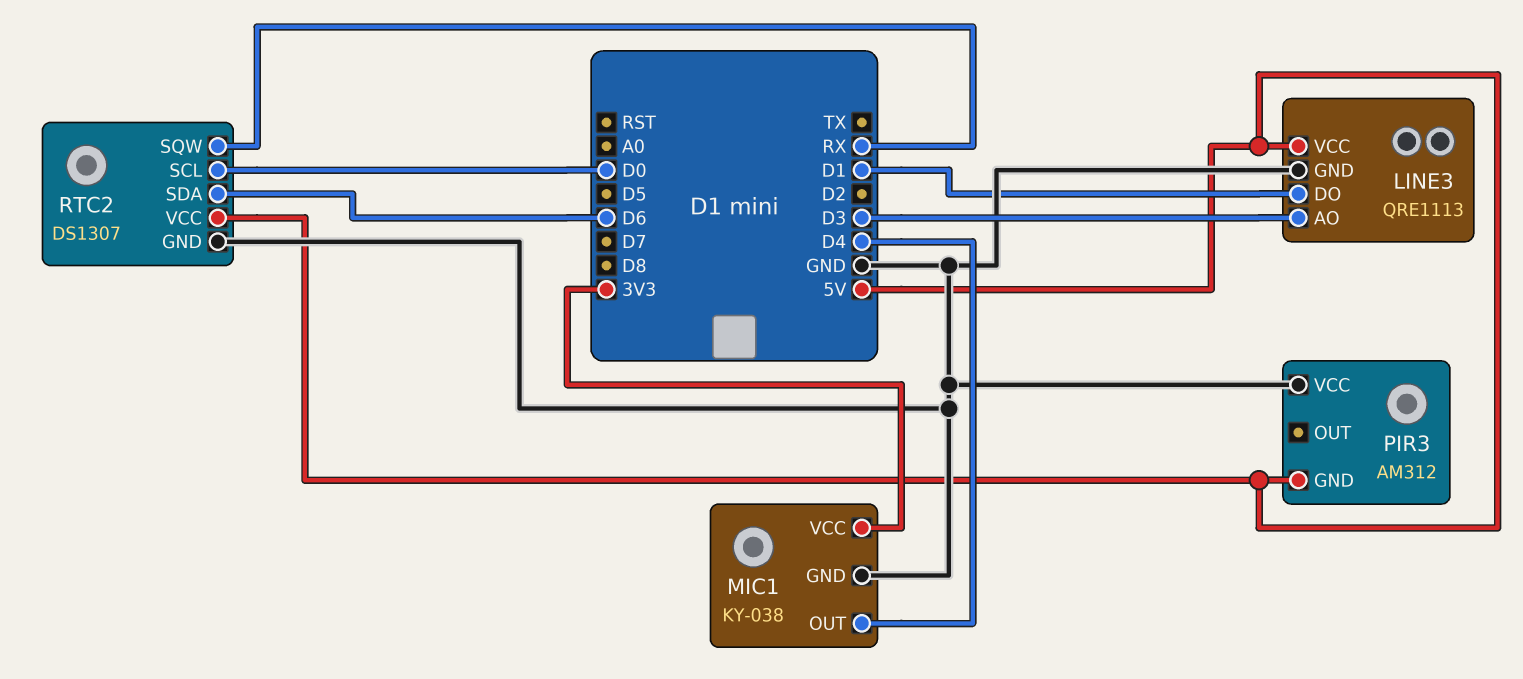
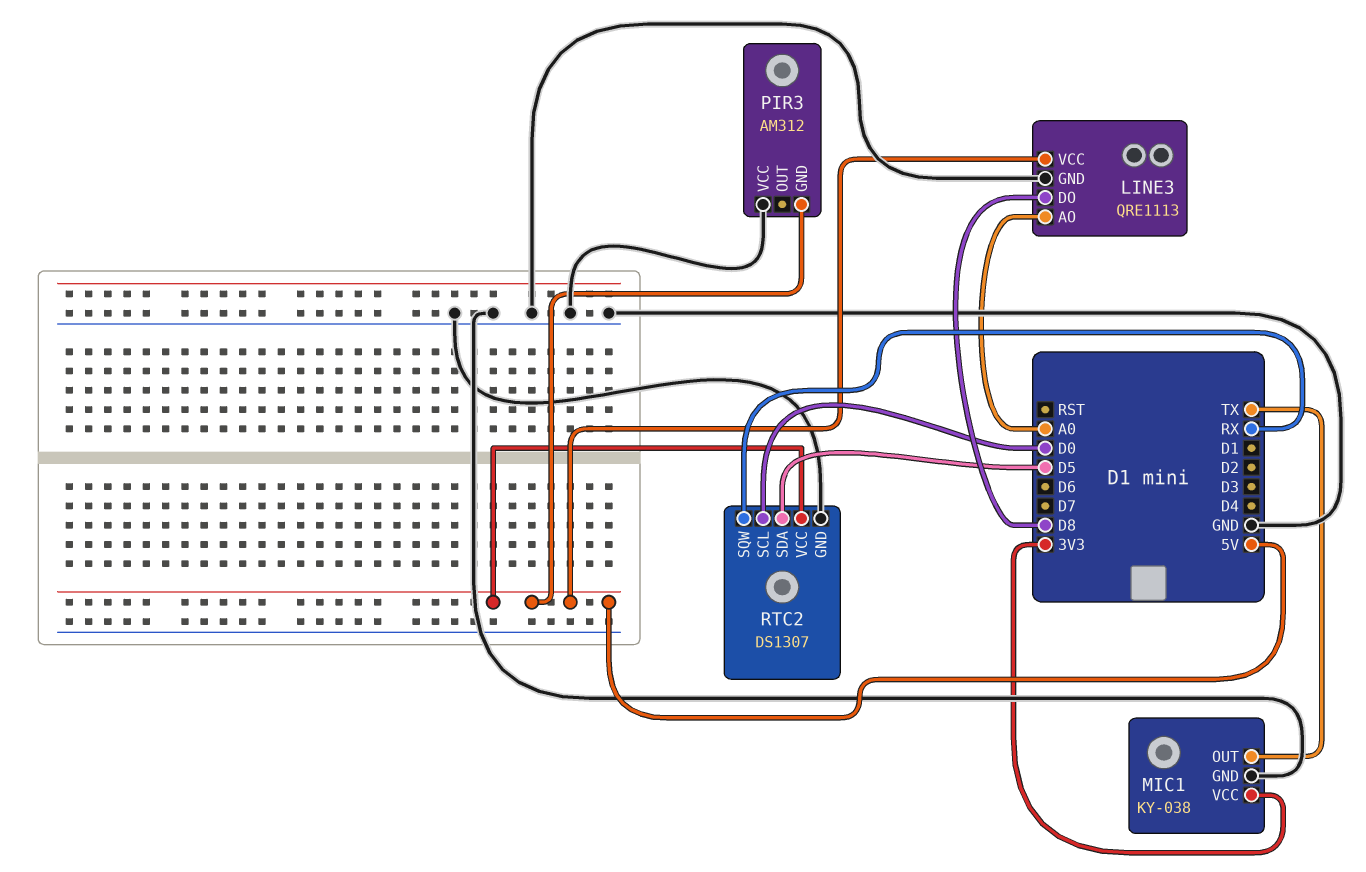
LINE3 pin AO: D3 -> A0
LINE3 pin DO: D1 -> D8
MIC1 pin OUT: D4 -> TX
RTC2 pin SDA: D6 -> D5

